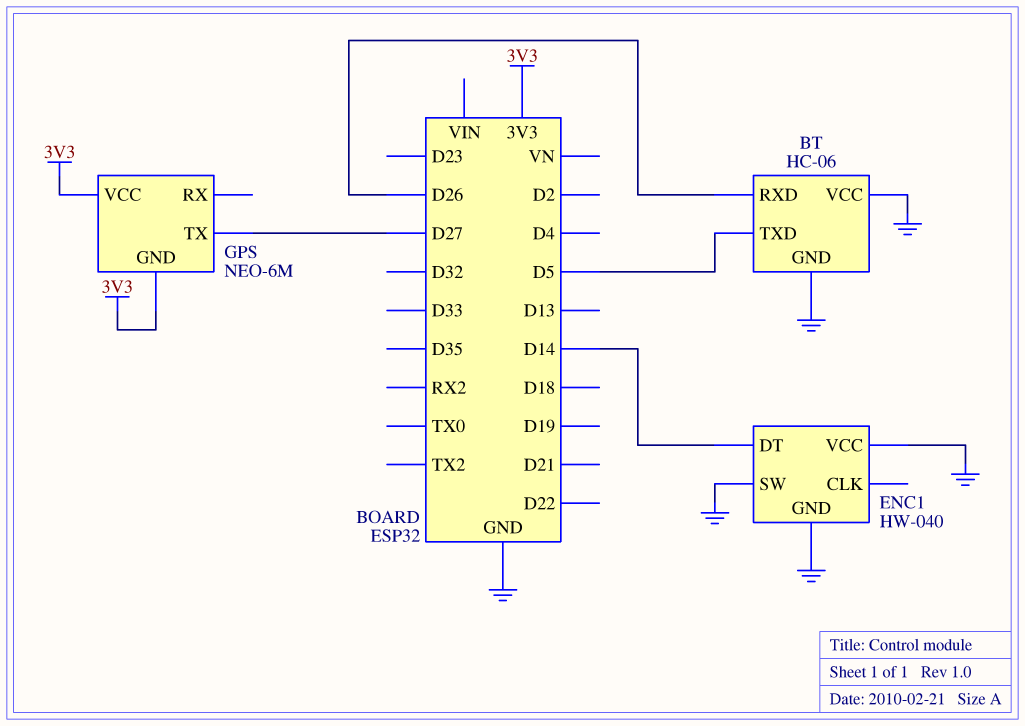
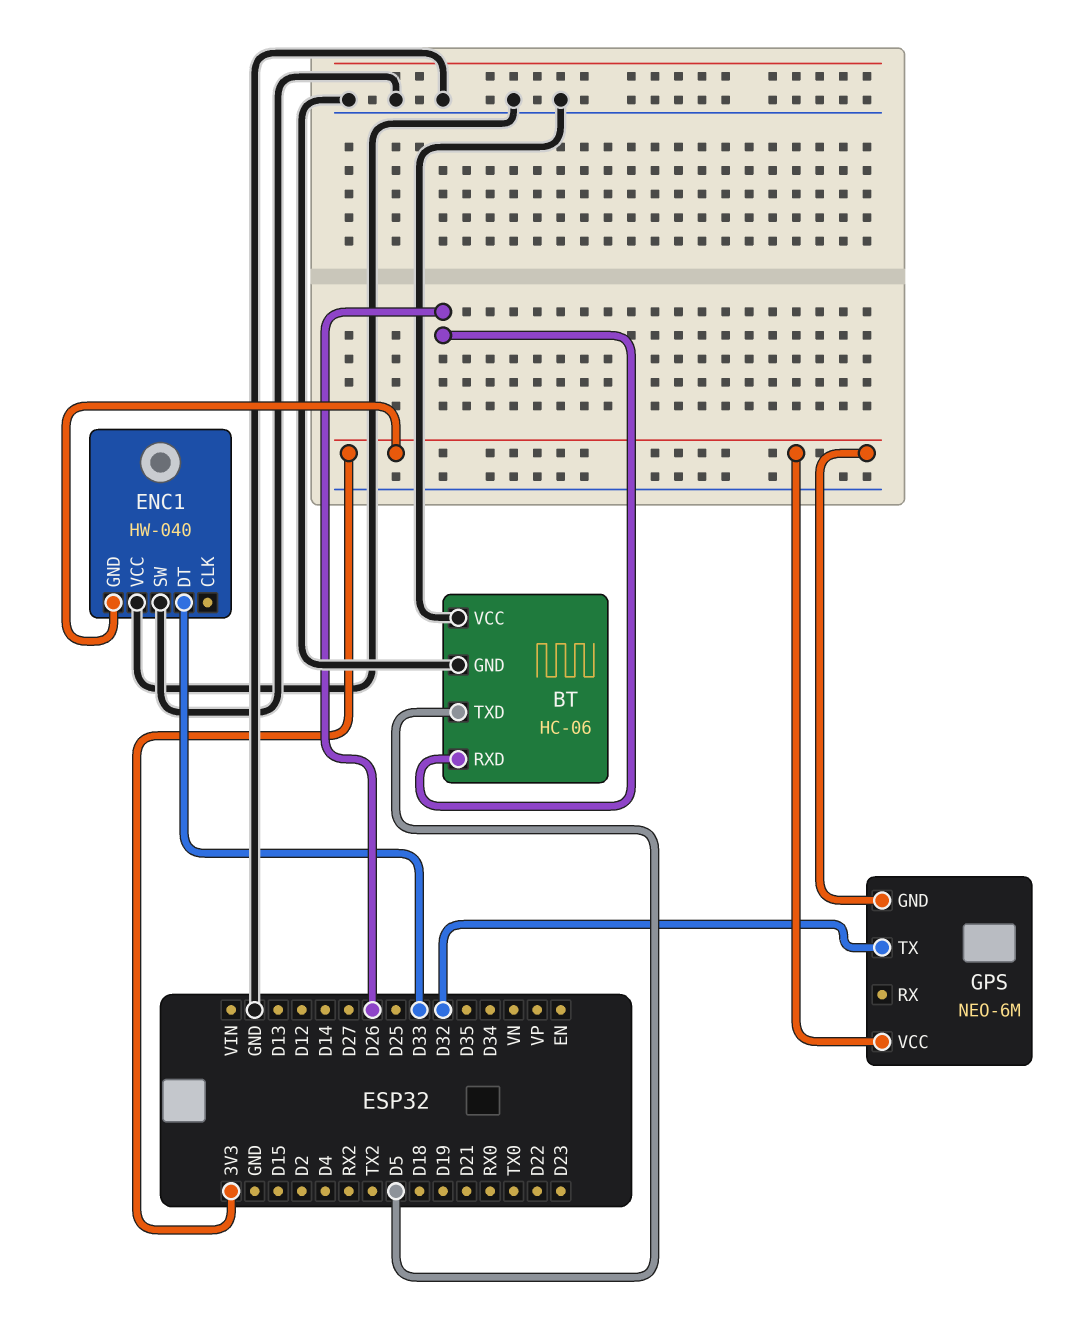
ENC1 pin DT: D14 -> D33
ENC1 pin GND: GND -> 3V3
GPS pin TX: D27 -> D32

